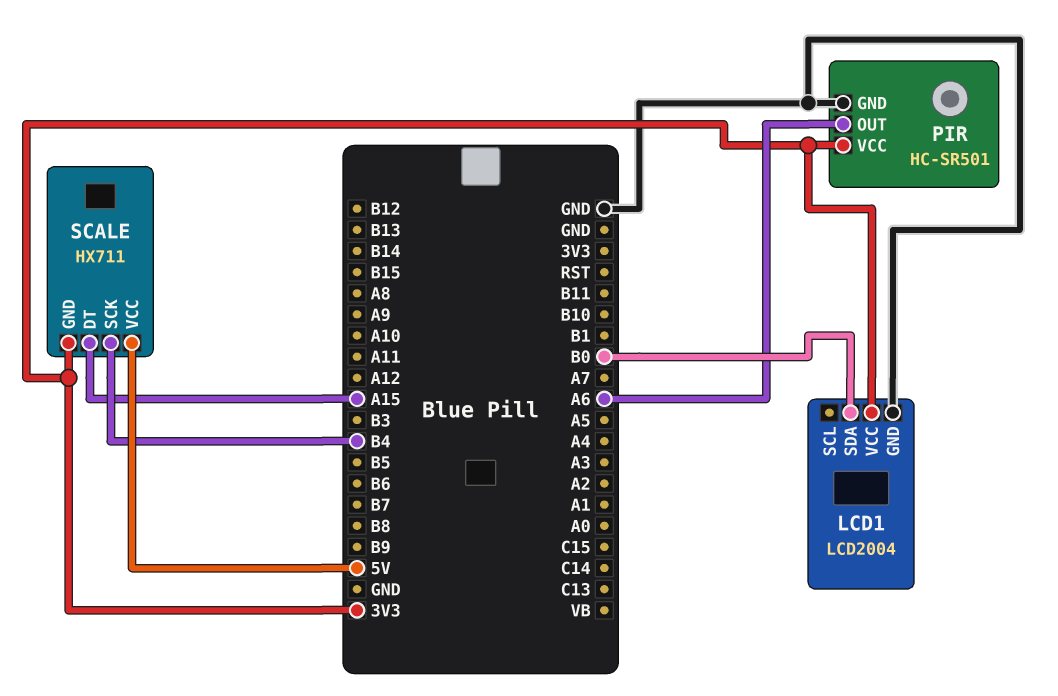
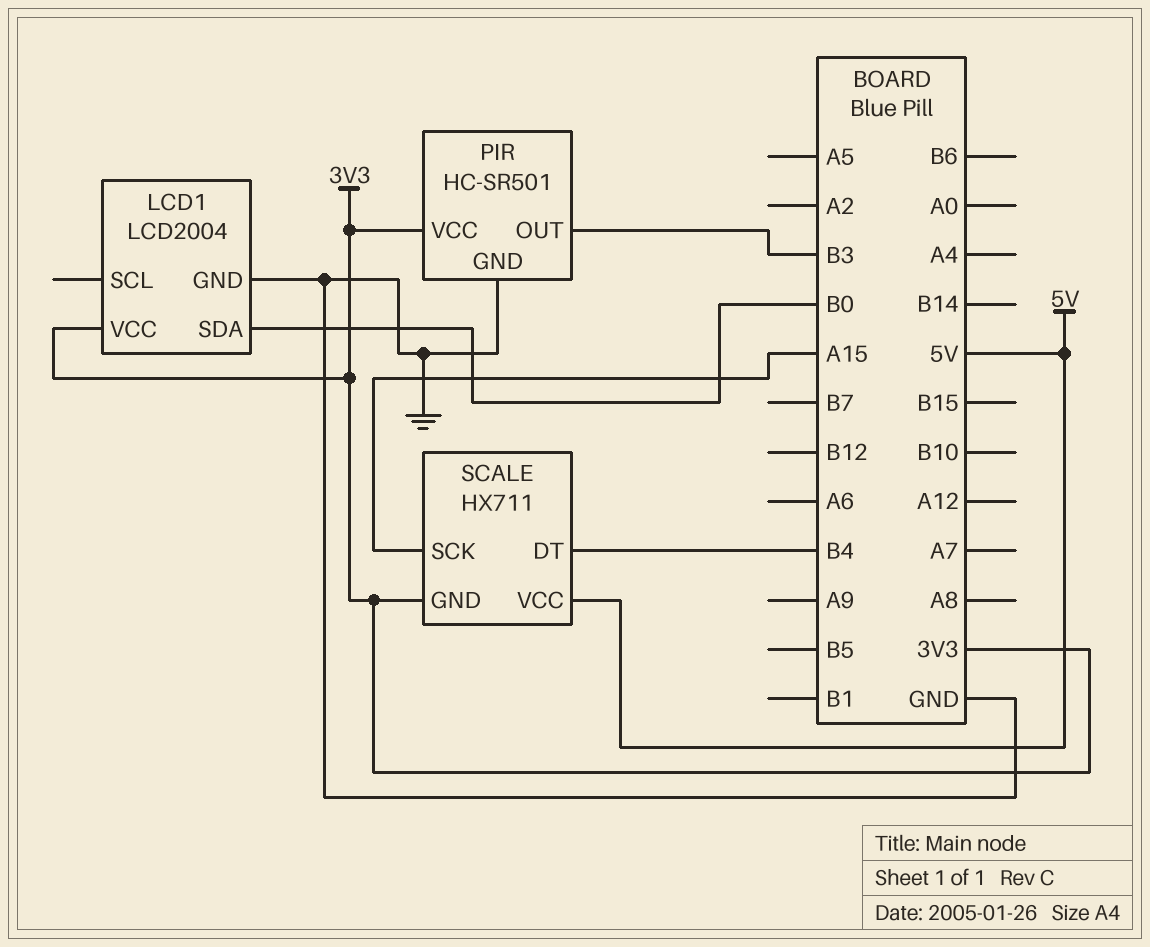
PIR pin OUT: A6 -> B3
SCALE pin DT: A15 -> B4
SCALE pin SCK: B4 -> A15

